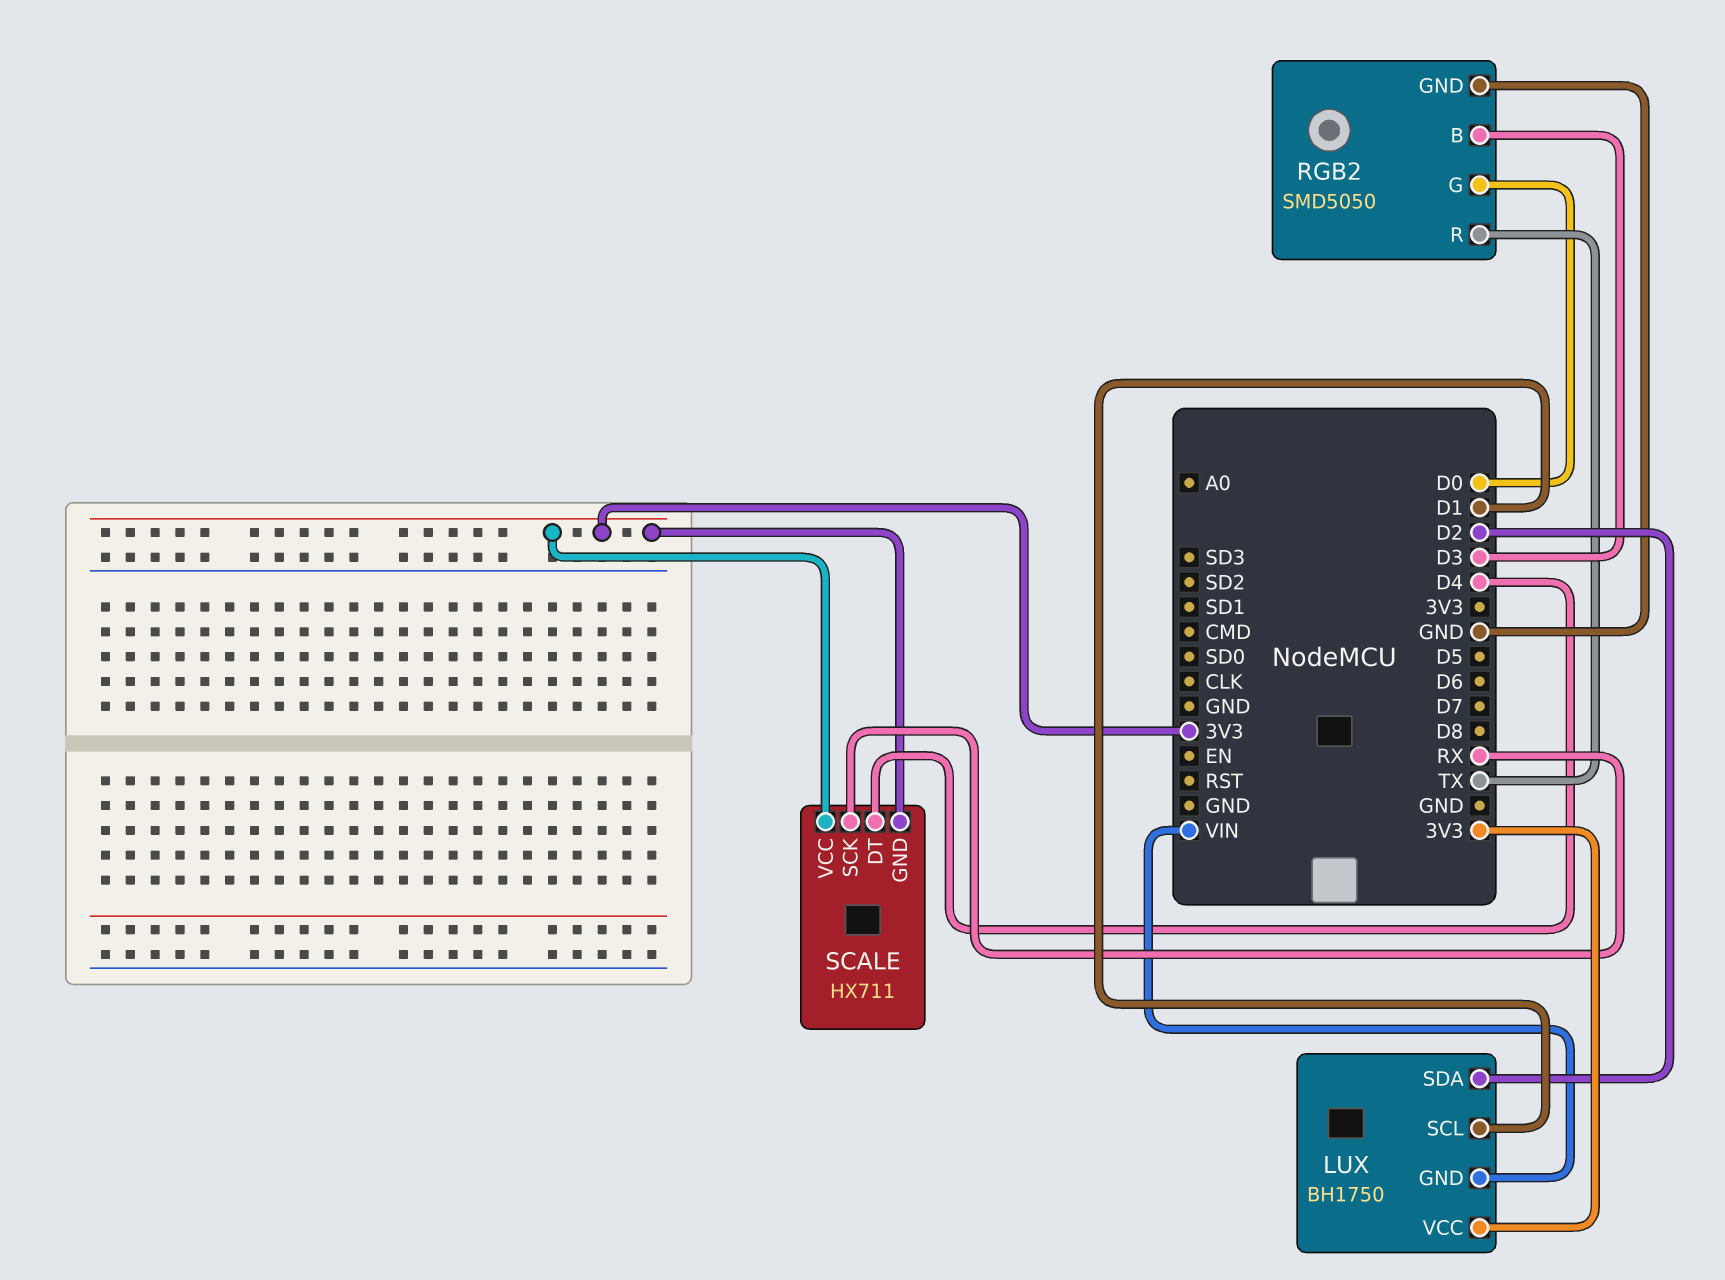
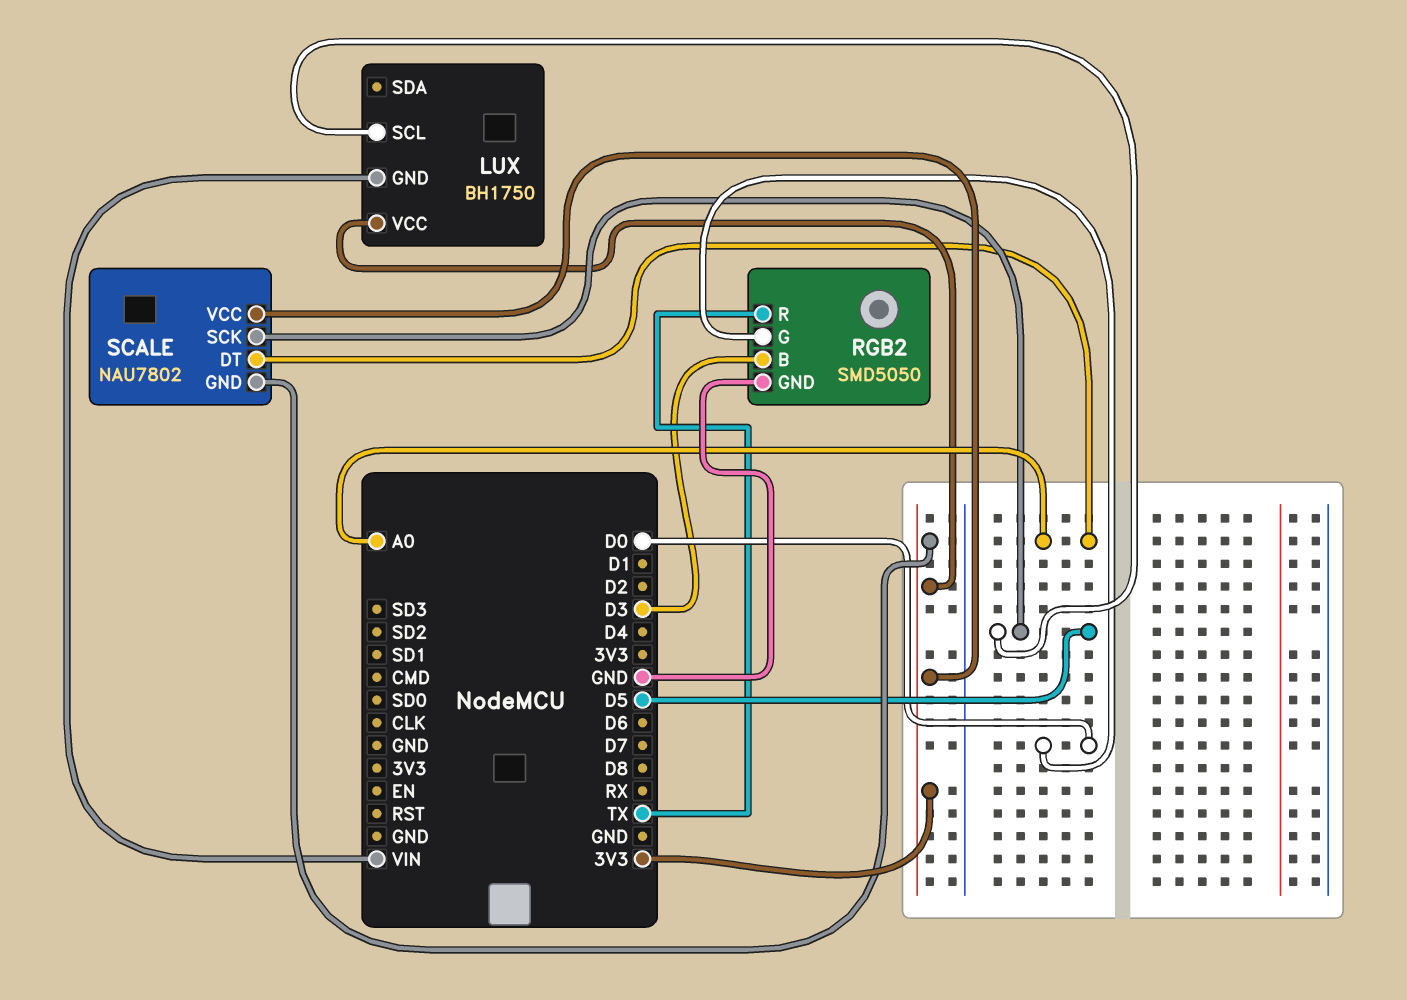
LUX pin SCL: D1 -> D5
LUX pin SDA: D2 -> none
SCALE: HX711 -> NAU7802
SCALE pin DT: D4 -> A0
SCALE pin SCK: RX -> D5

